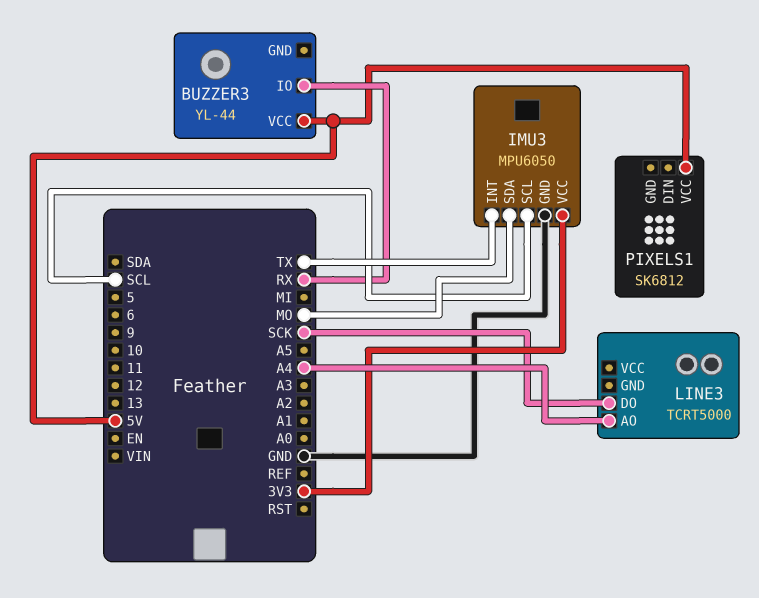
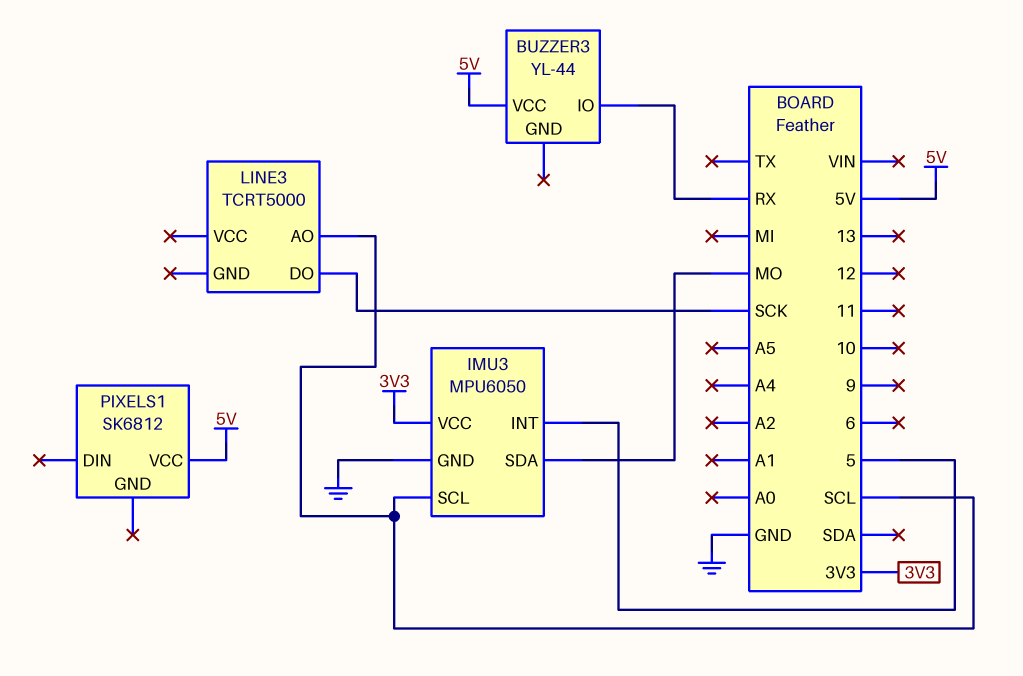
IMU3 pin INT: TX -> 5
LINE3 pin AO: A4 -> SCL

